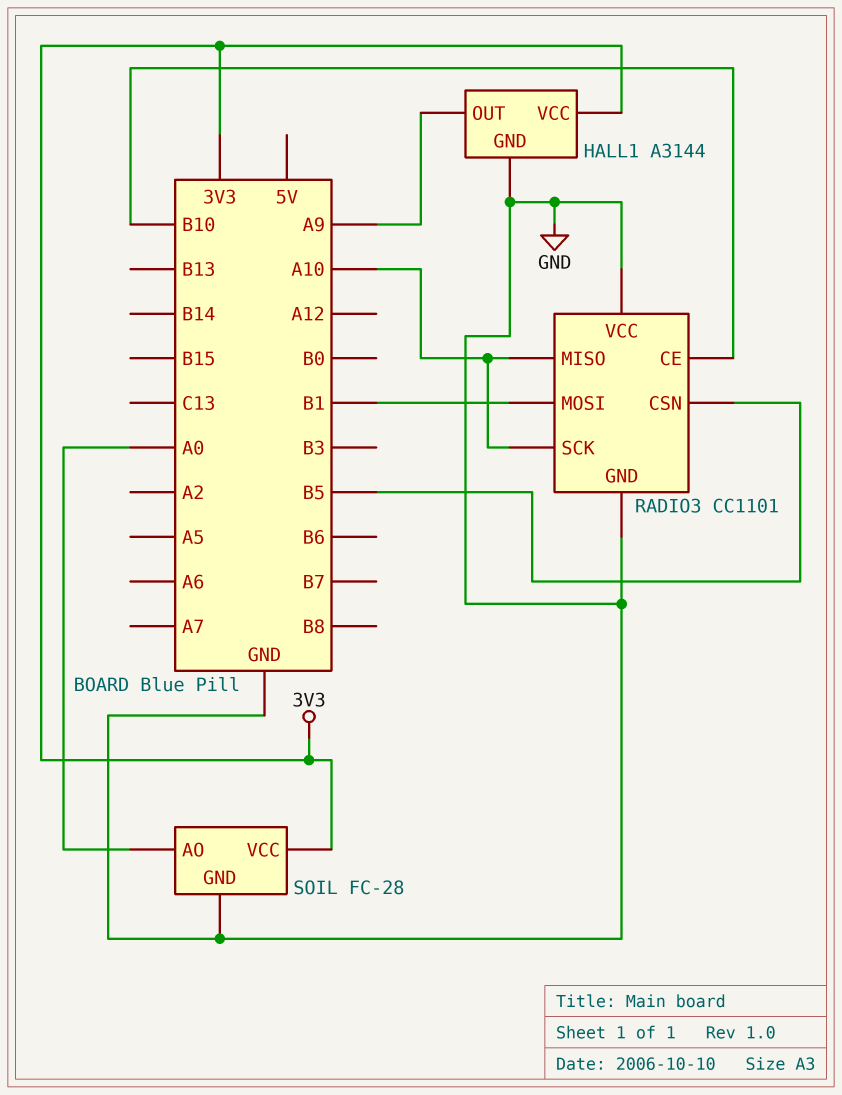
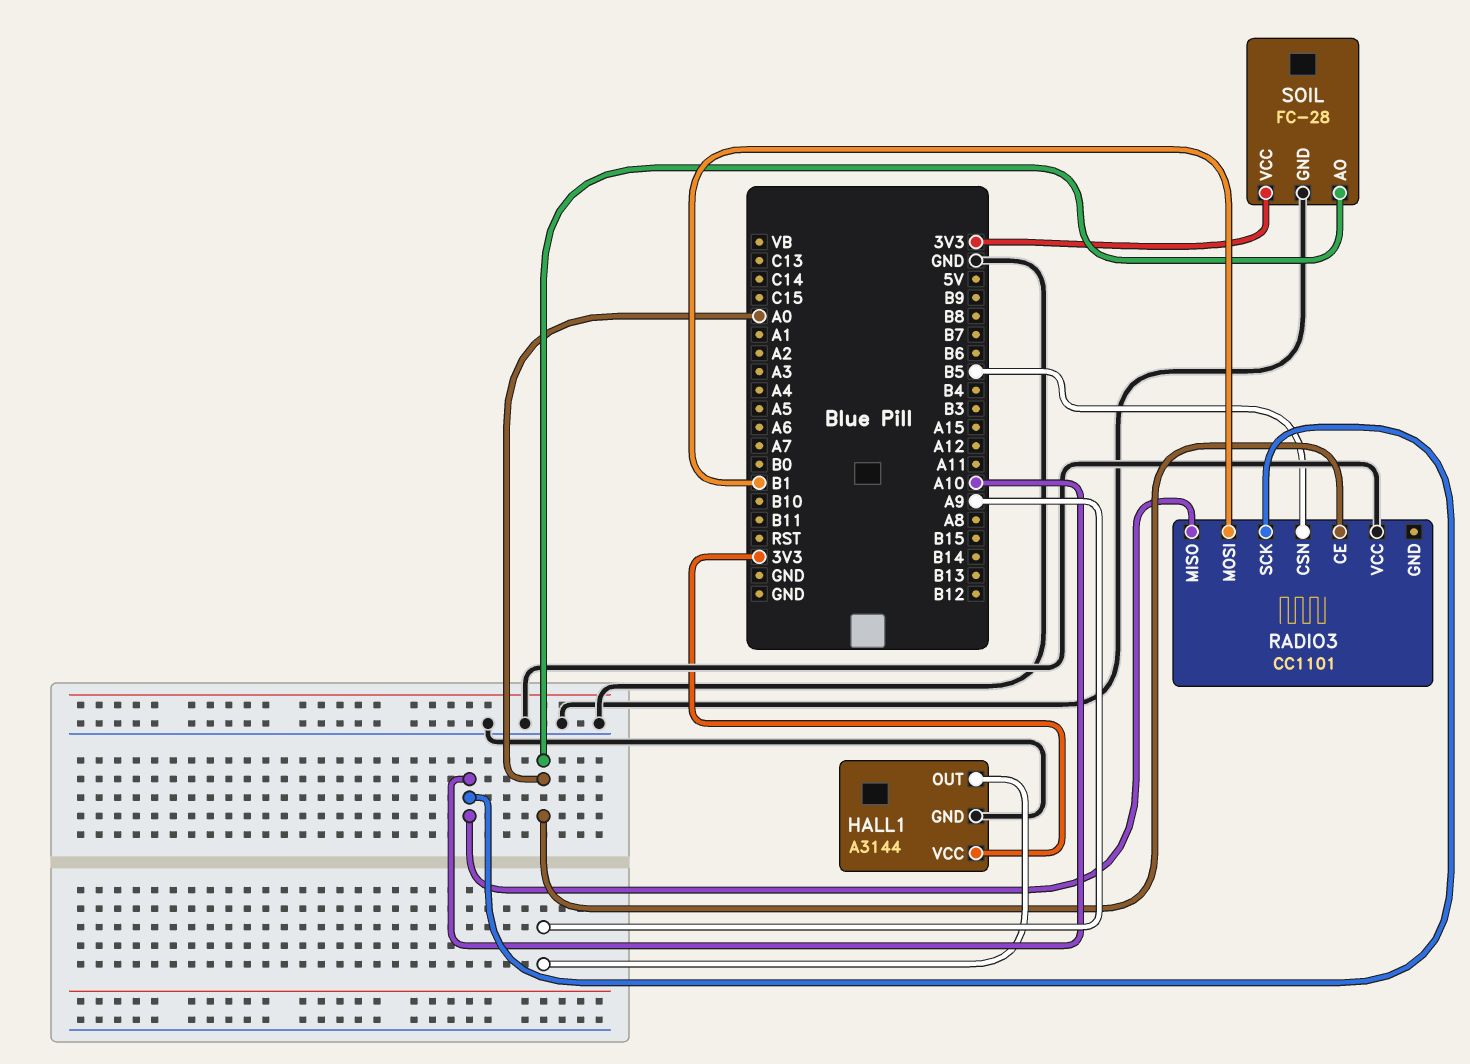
RADIO3 pin CE: B10 -> A0
RADIO3 pin GND: GND -> none

